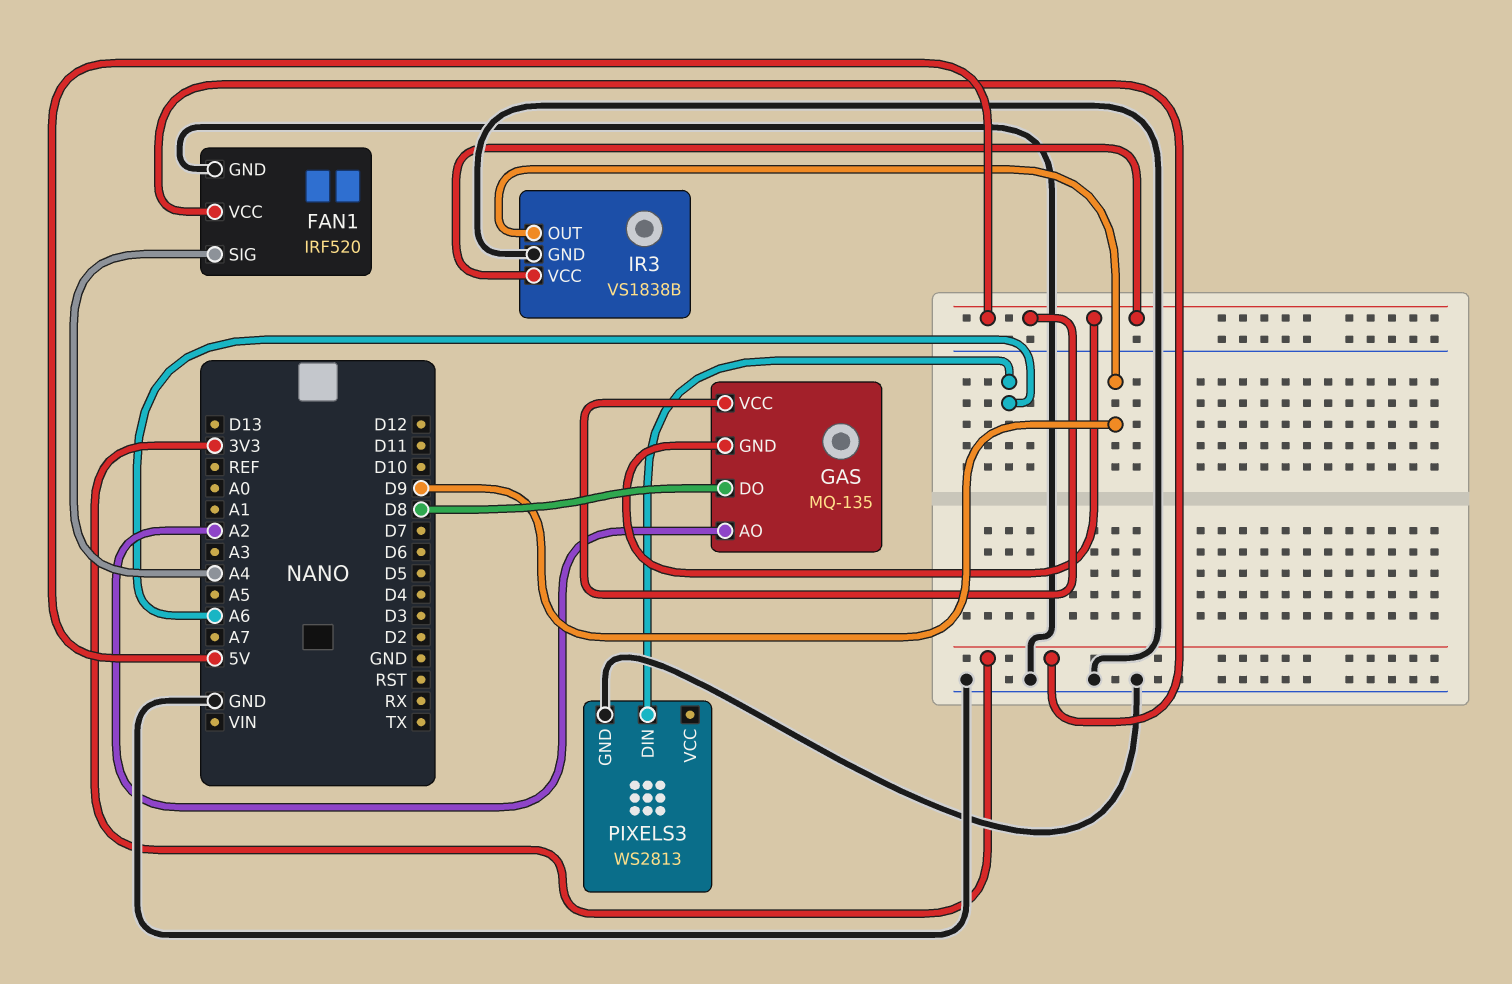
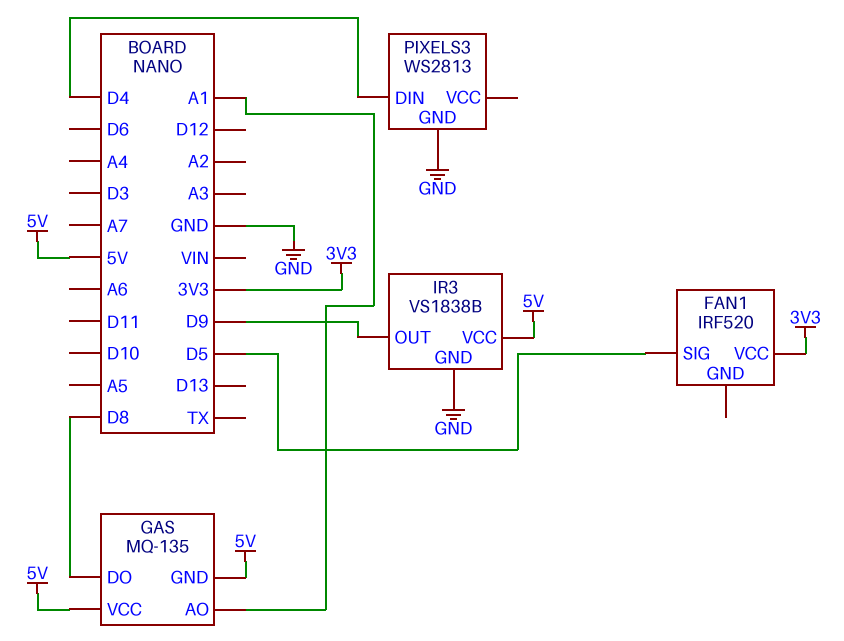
FAN1 pin GND: GND -> none
FAN1 pin SIG: A4 -> D5
GAS pin AO: A2 -> A1
PIXELS3 pin DIN: A6 -> D4

